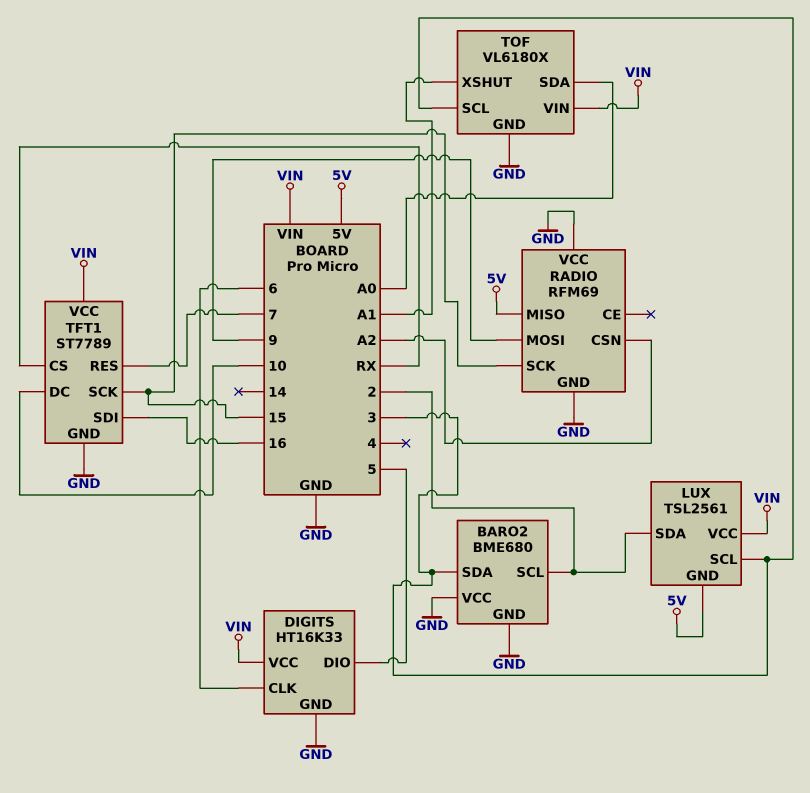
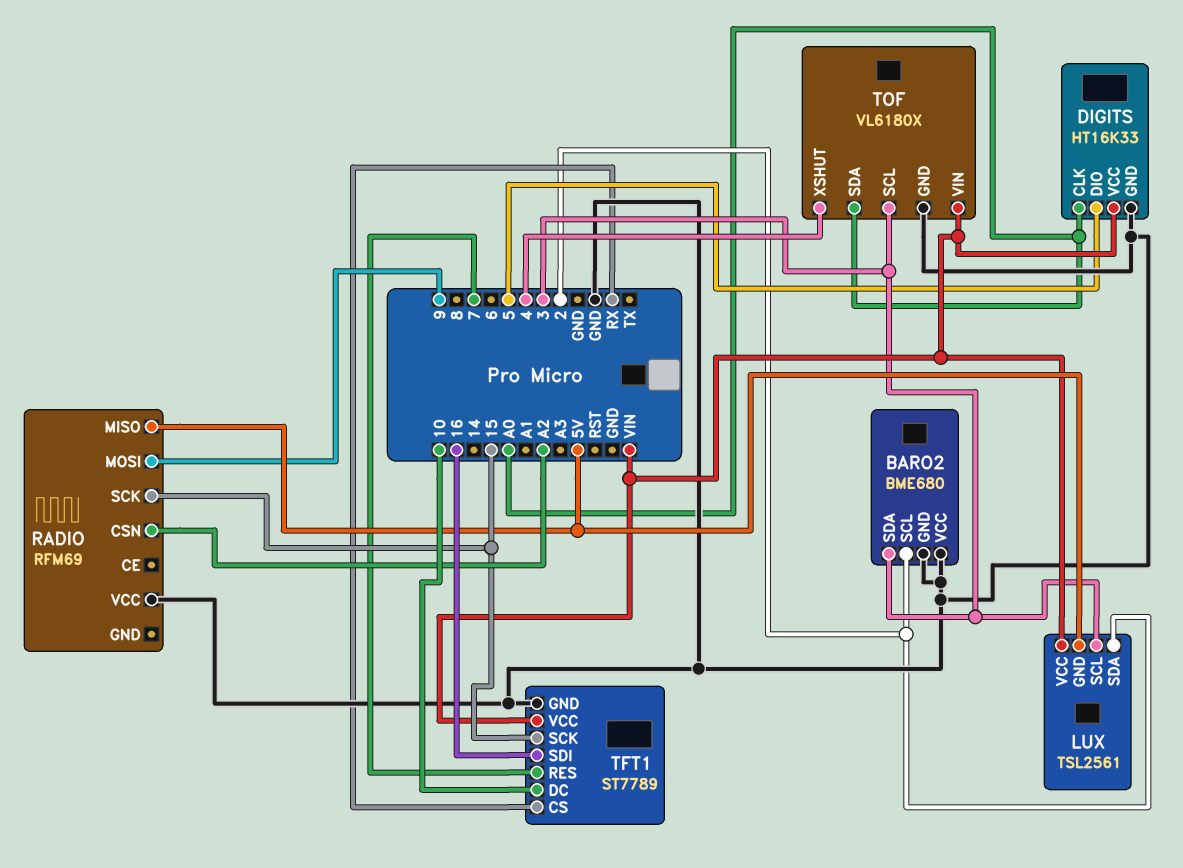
DIGITS pin CLK: 6 -> A0
RADIO pin GND: GND -> none
TOF pin XSHUT: A1 -> 4

